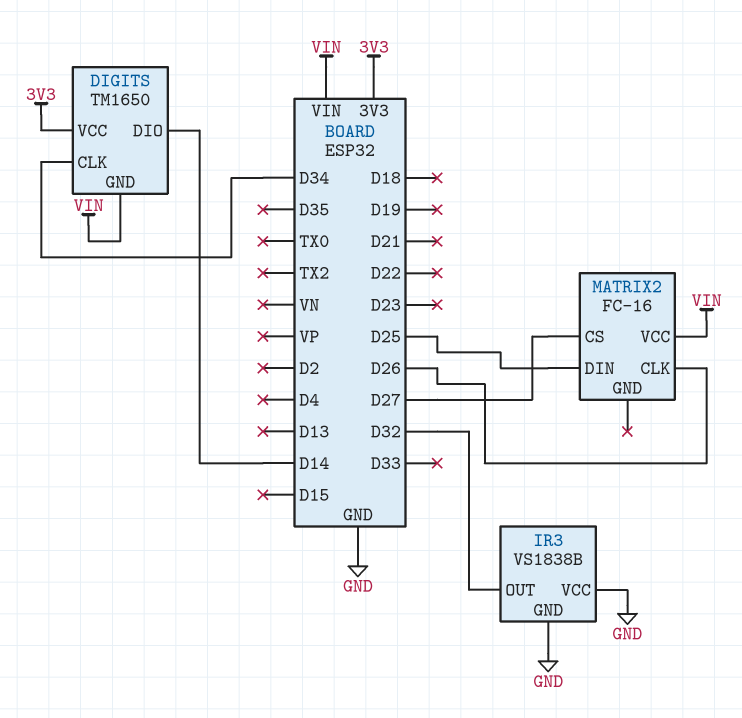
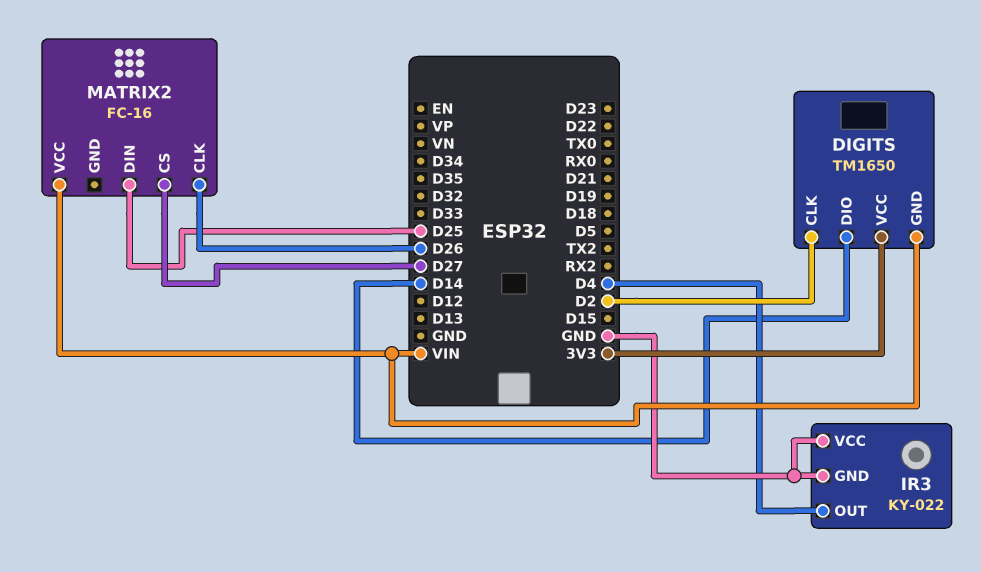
DIGITS pin CLK: D34 -> D2
IR3: VS1838B -> KY-022
IR3 pin OUT: D32 -> D4

